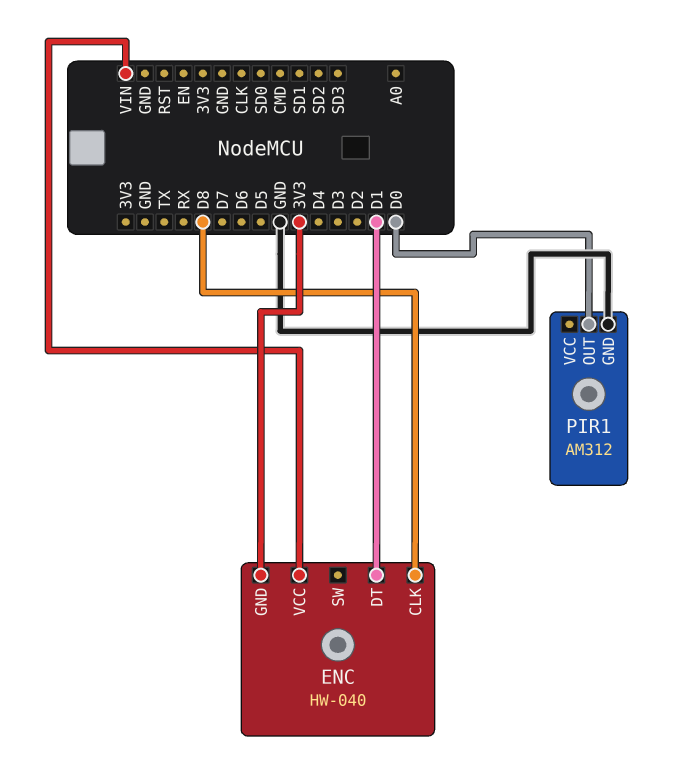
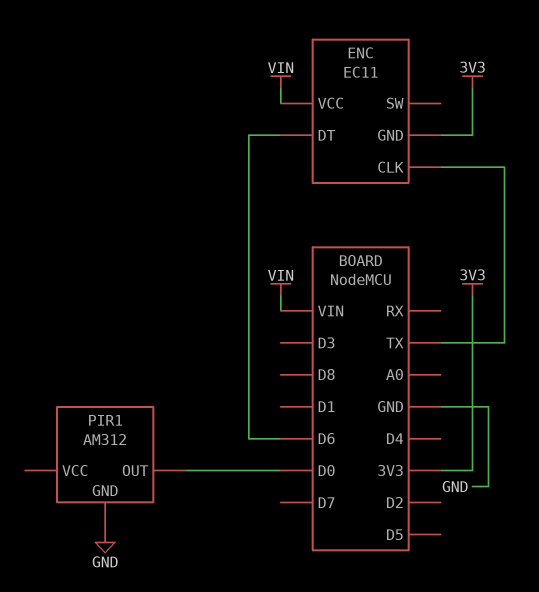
ENC: HW-040 -> EC11
ENC pin CLK: D8 -> TX
ENC pin DT: D1 -> D6

